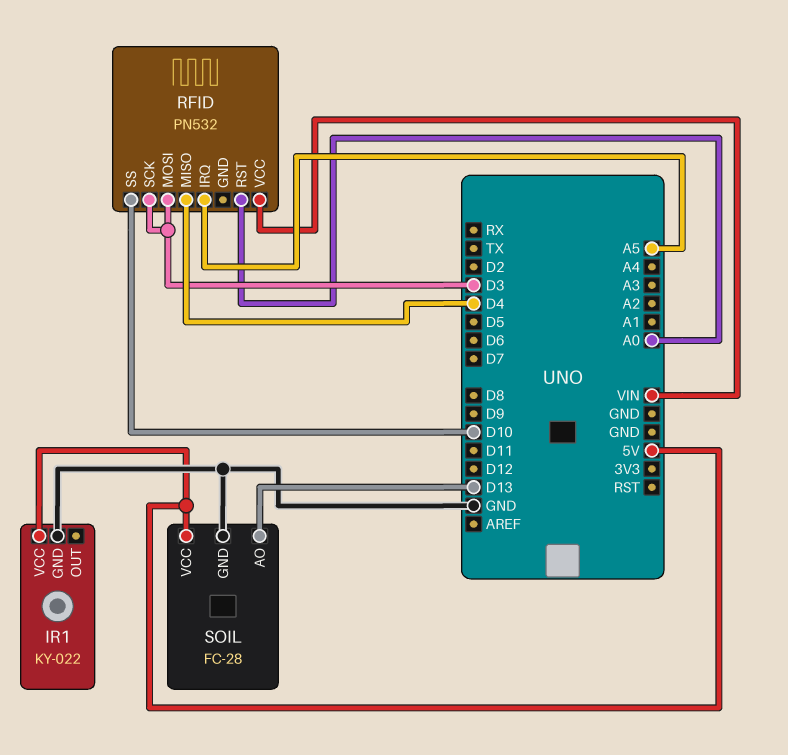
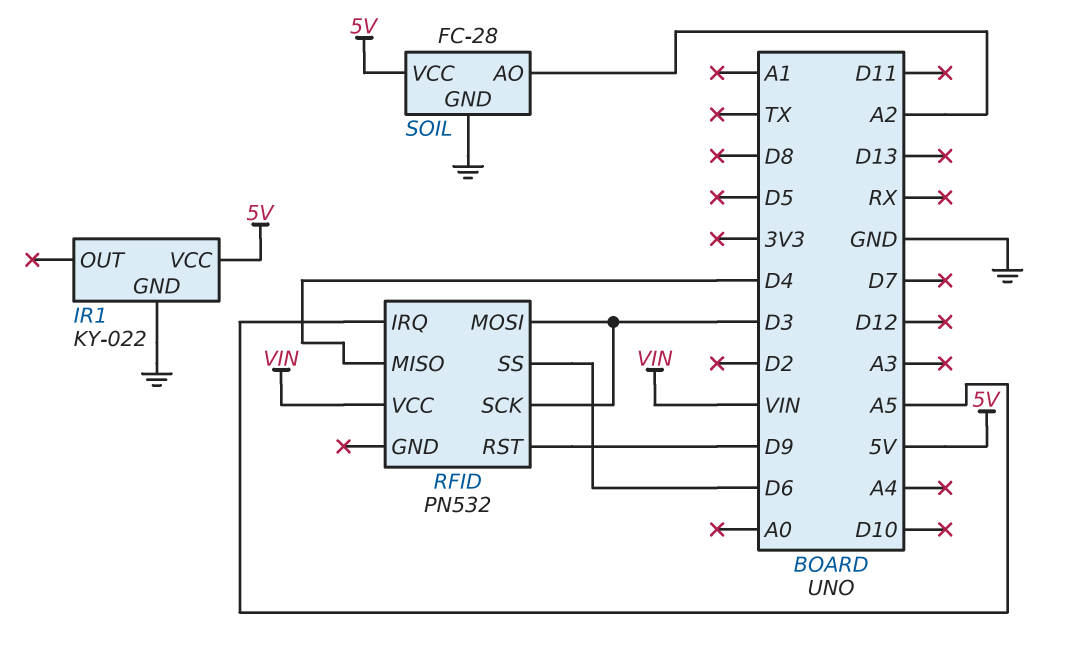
RFID pin RST: A0 -> D9
RFID pin SS: D10 -> D6
SOIL pin AO: D13 -> A2

